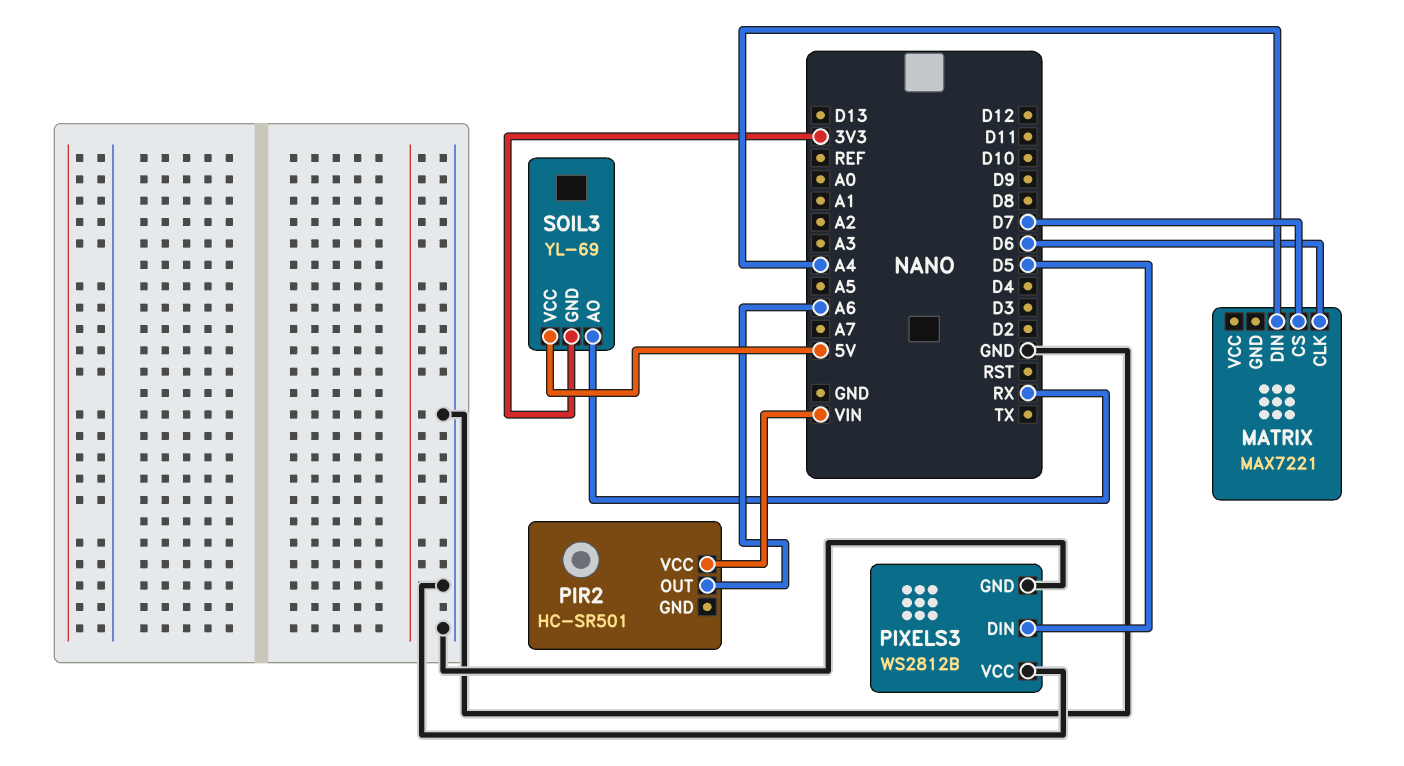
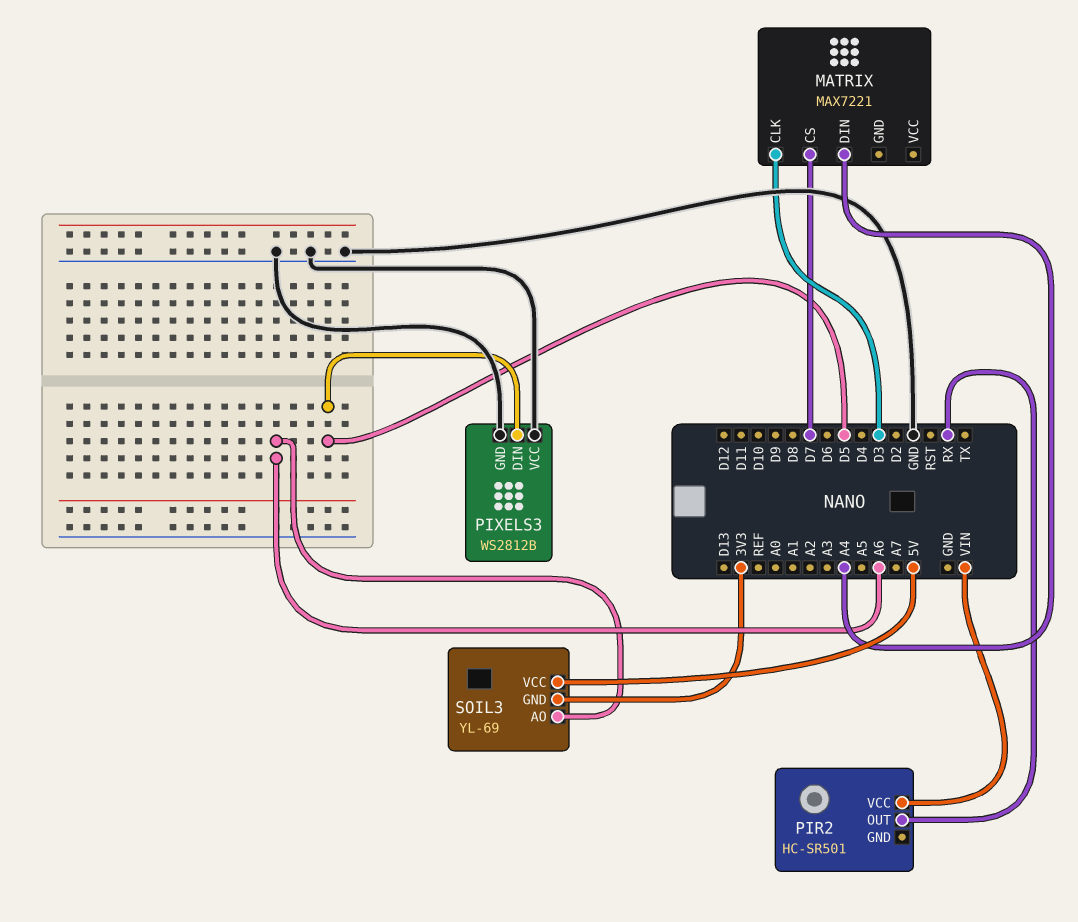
MATRIX pin CLK: D6 -> D3
PIR2 pin OUT: A6 -> RX
SOIL3 pin AO: RX -> A6

